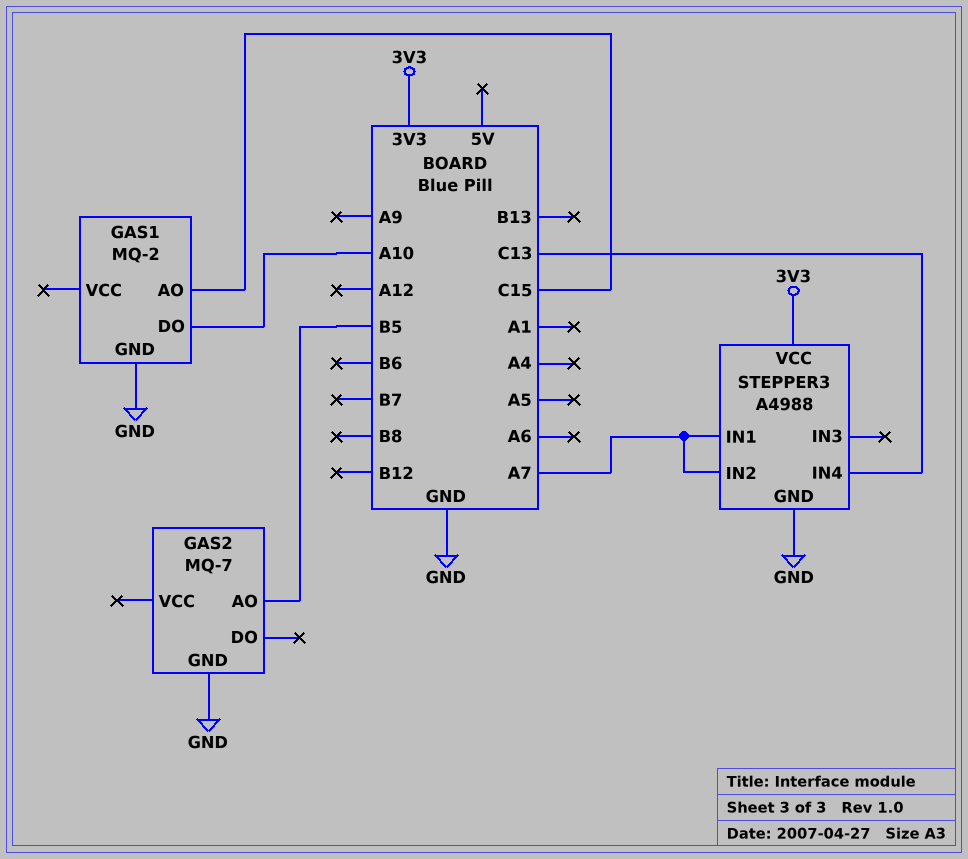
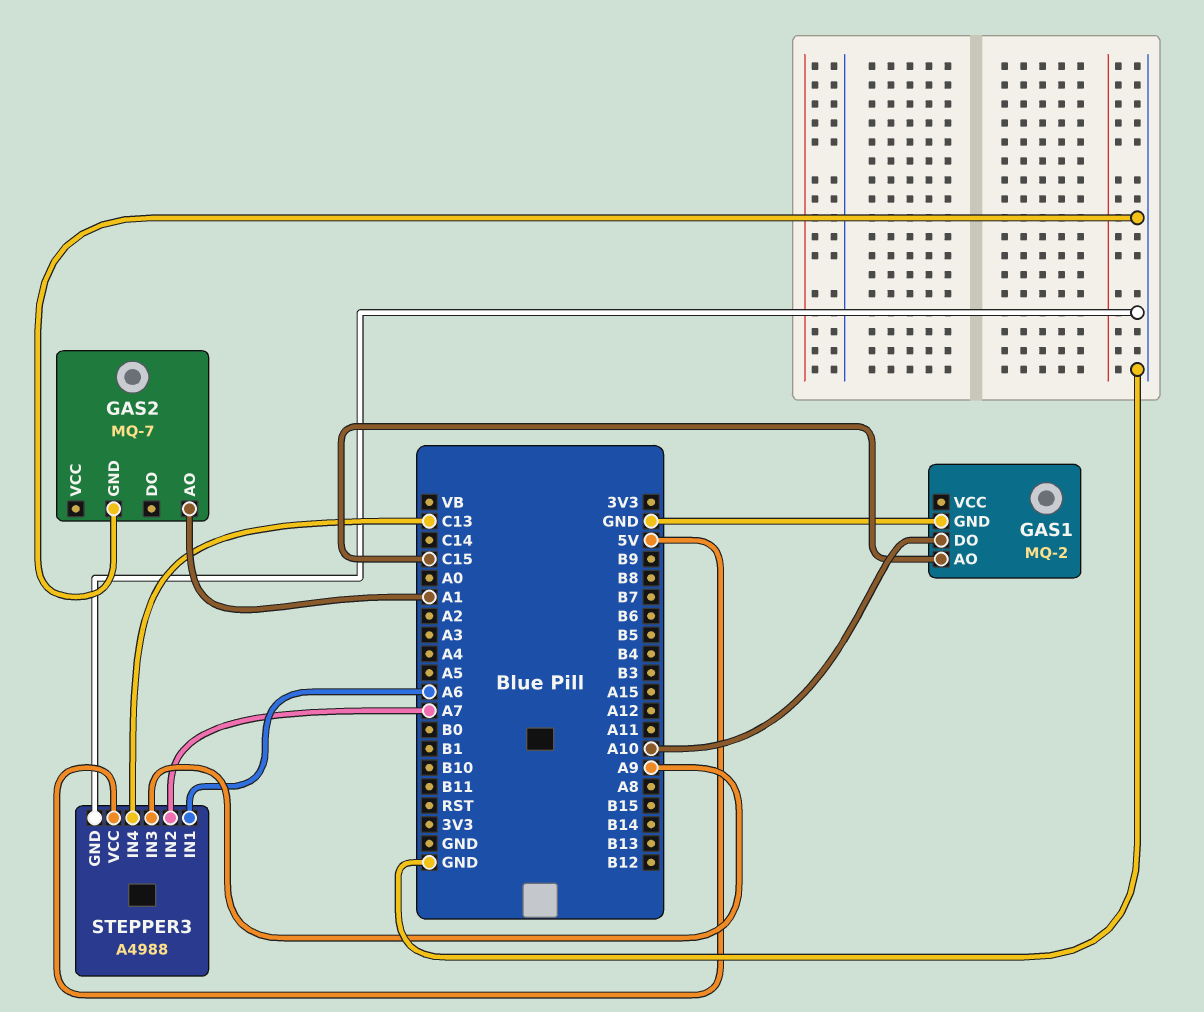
GAS2 pin AO: B5 -> A1
STEPPER3 pin IN1: A7 -> A6
STEPPER3 pin IN3: none -> A9
STEPPER3 pin VCC: 3V3 -> 5V

